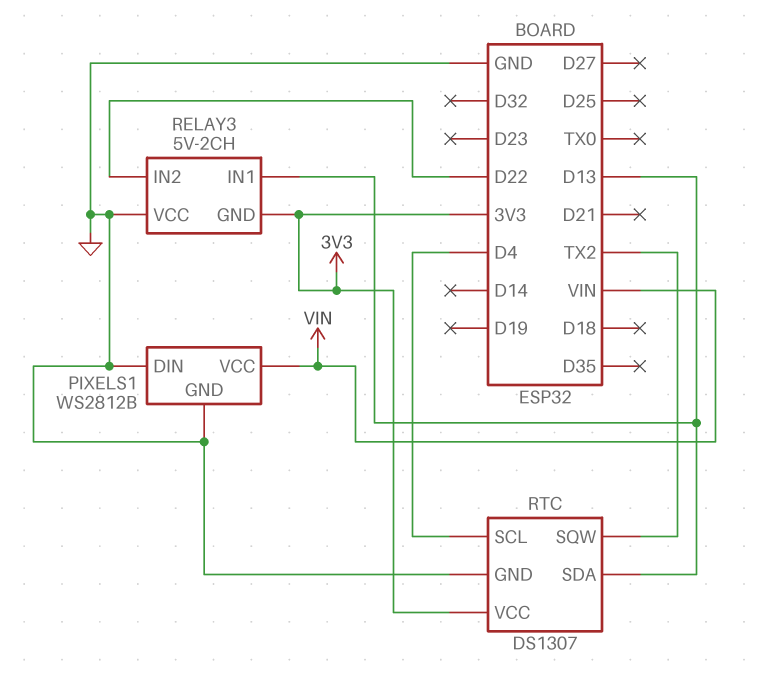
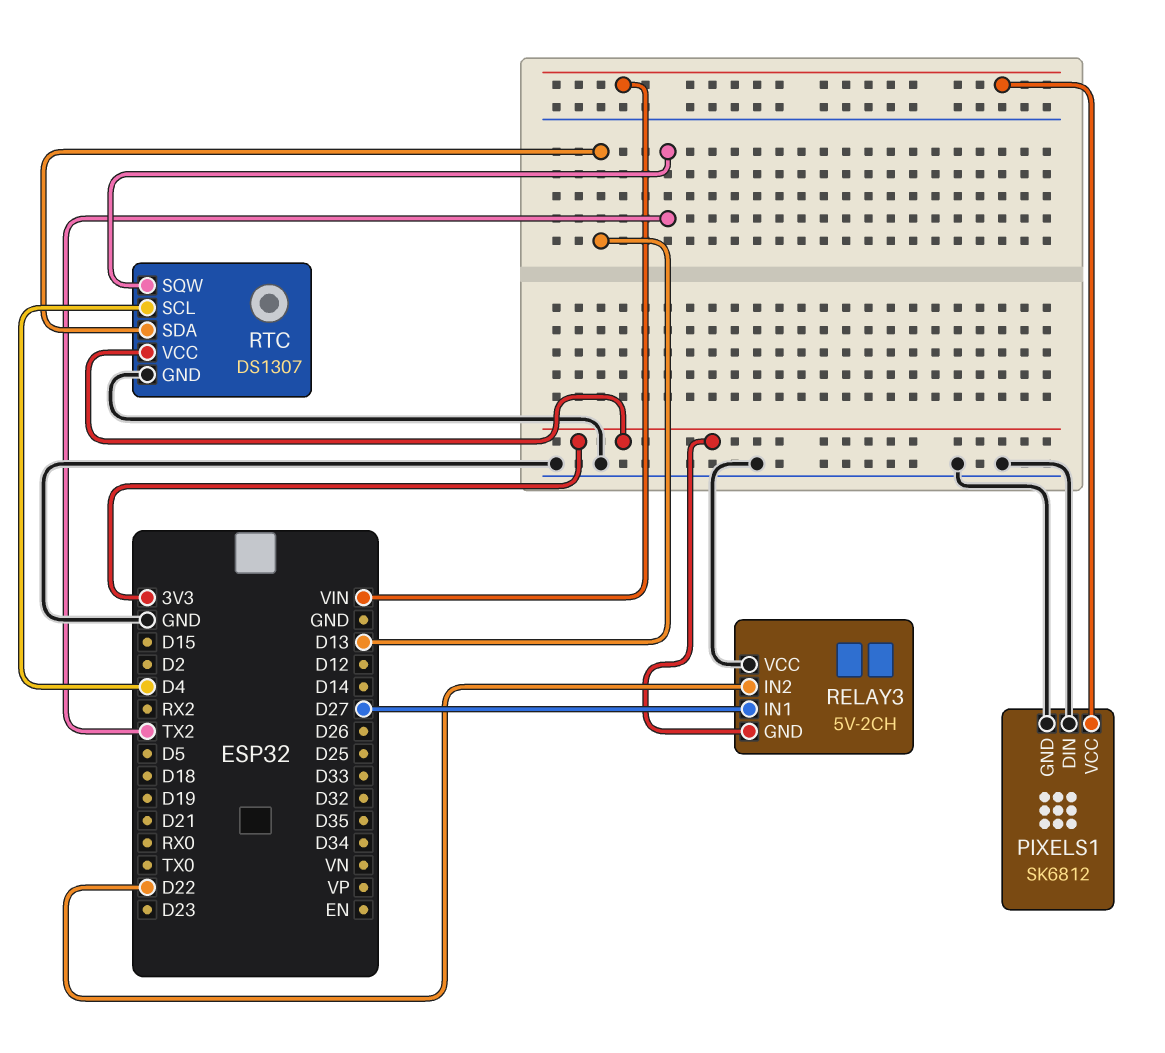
PIXELS1: WS2812B -> SK6812
RELAY3 pin IN1: D13 -> D27

